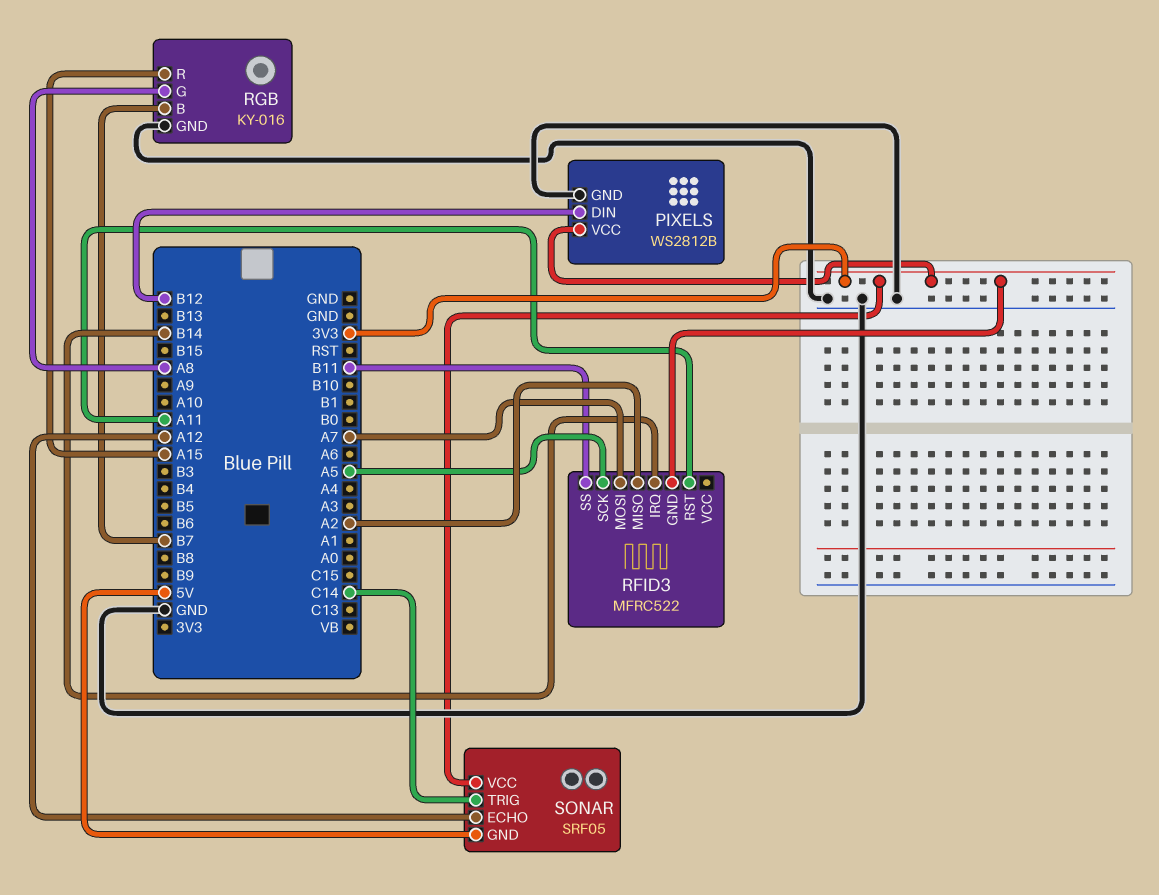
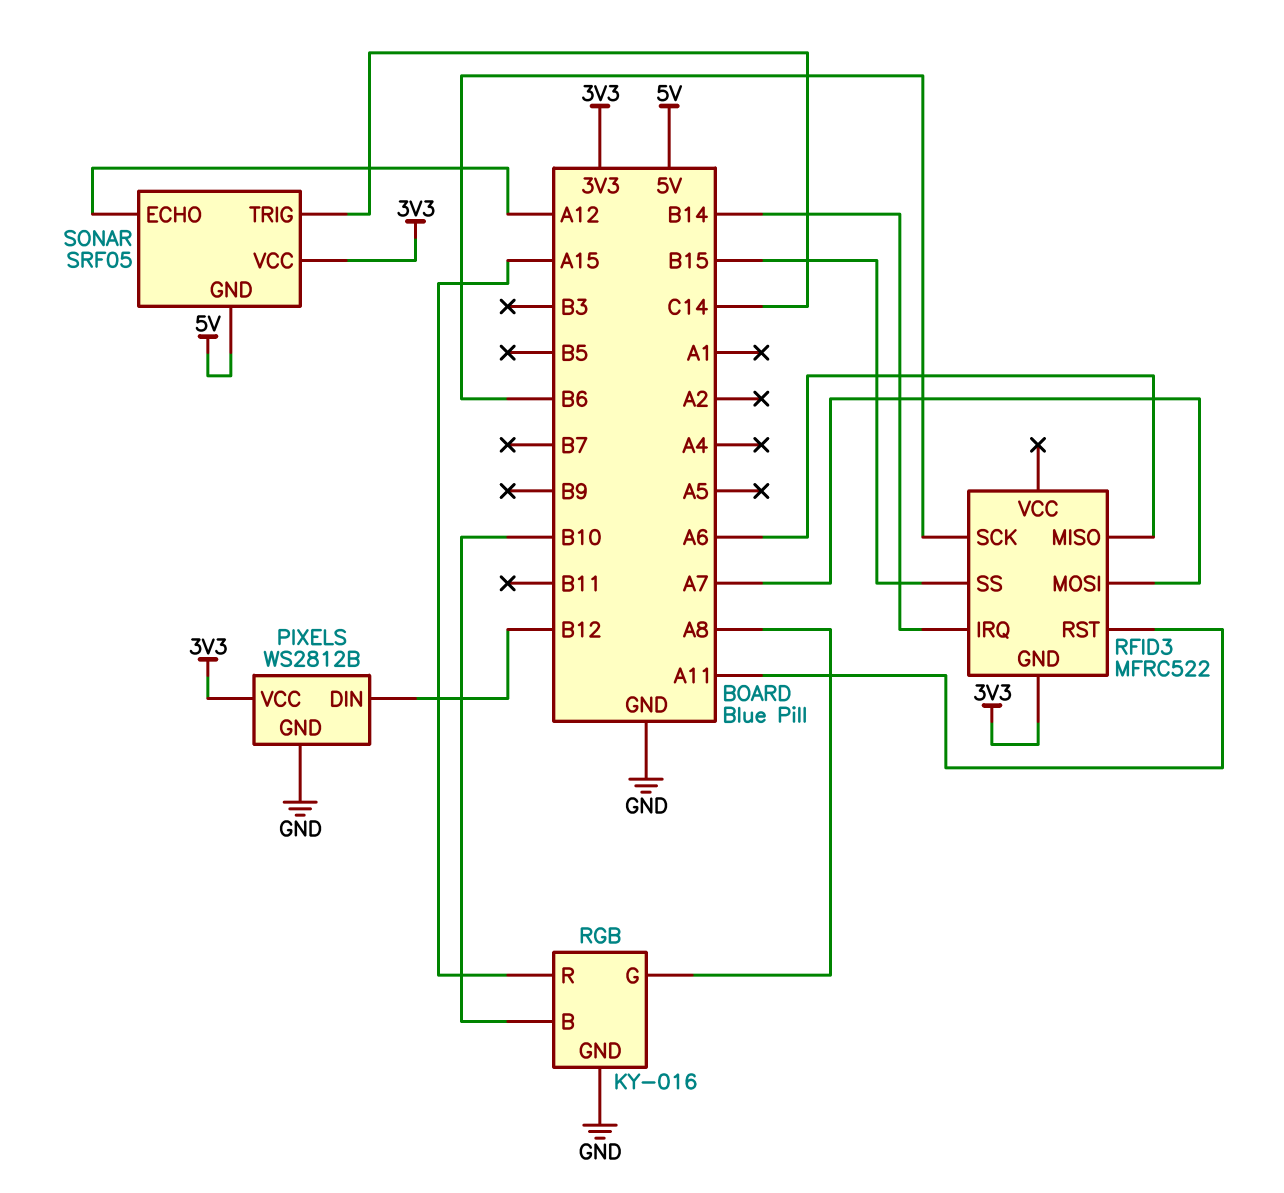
RFID3 pin MISO: A2 -> A6
RFID3 pin SCK: A5 -> B6
RFID3 pin SS: B11 -> B15
RGB pin B: B7 -> B10

